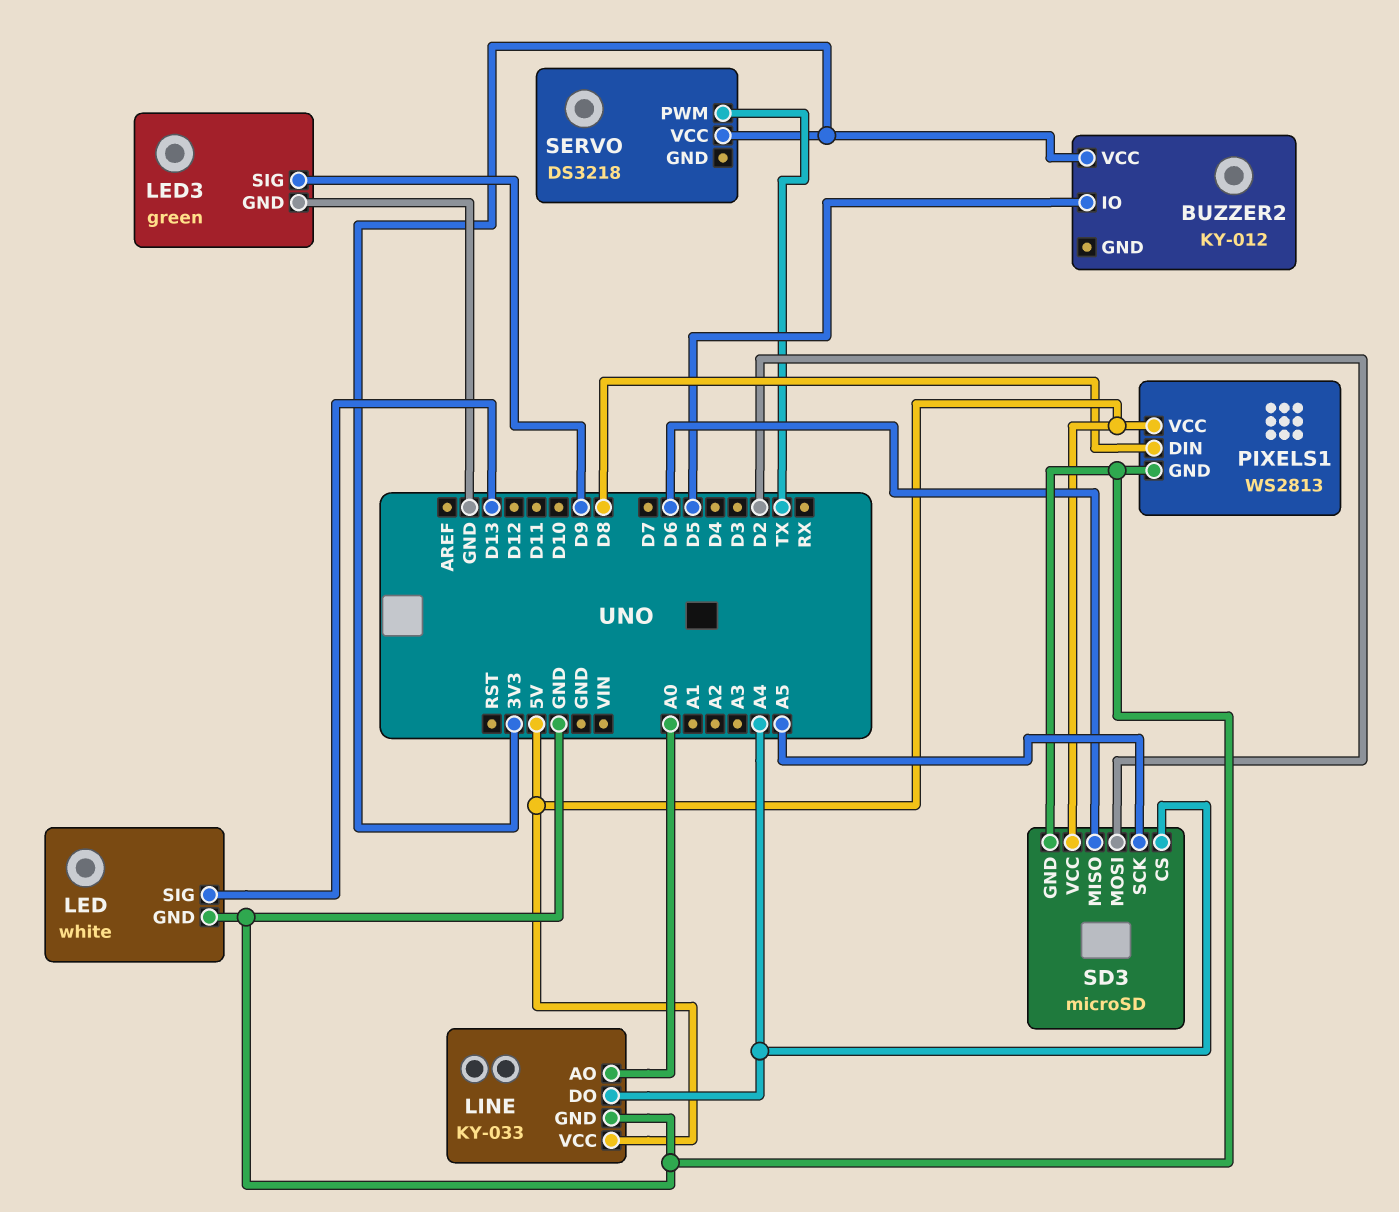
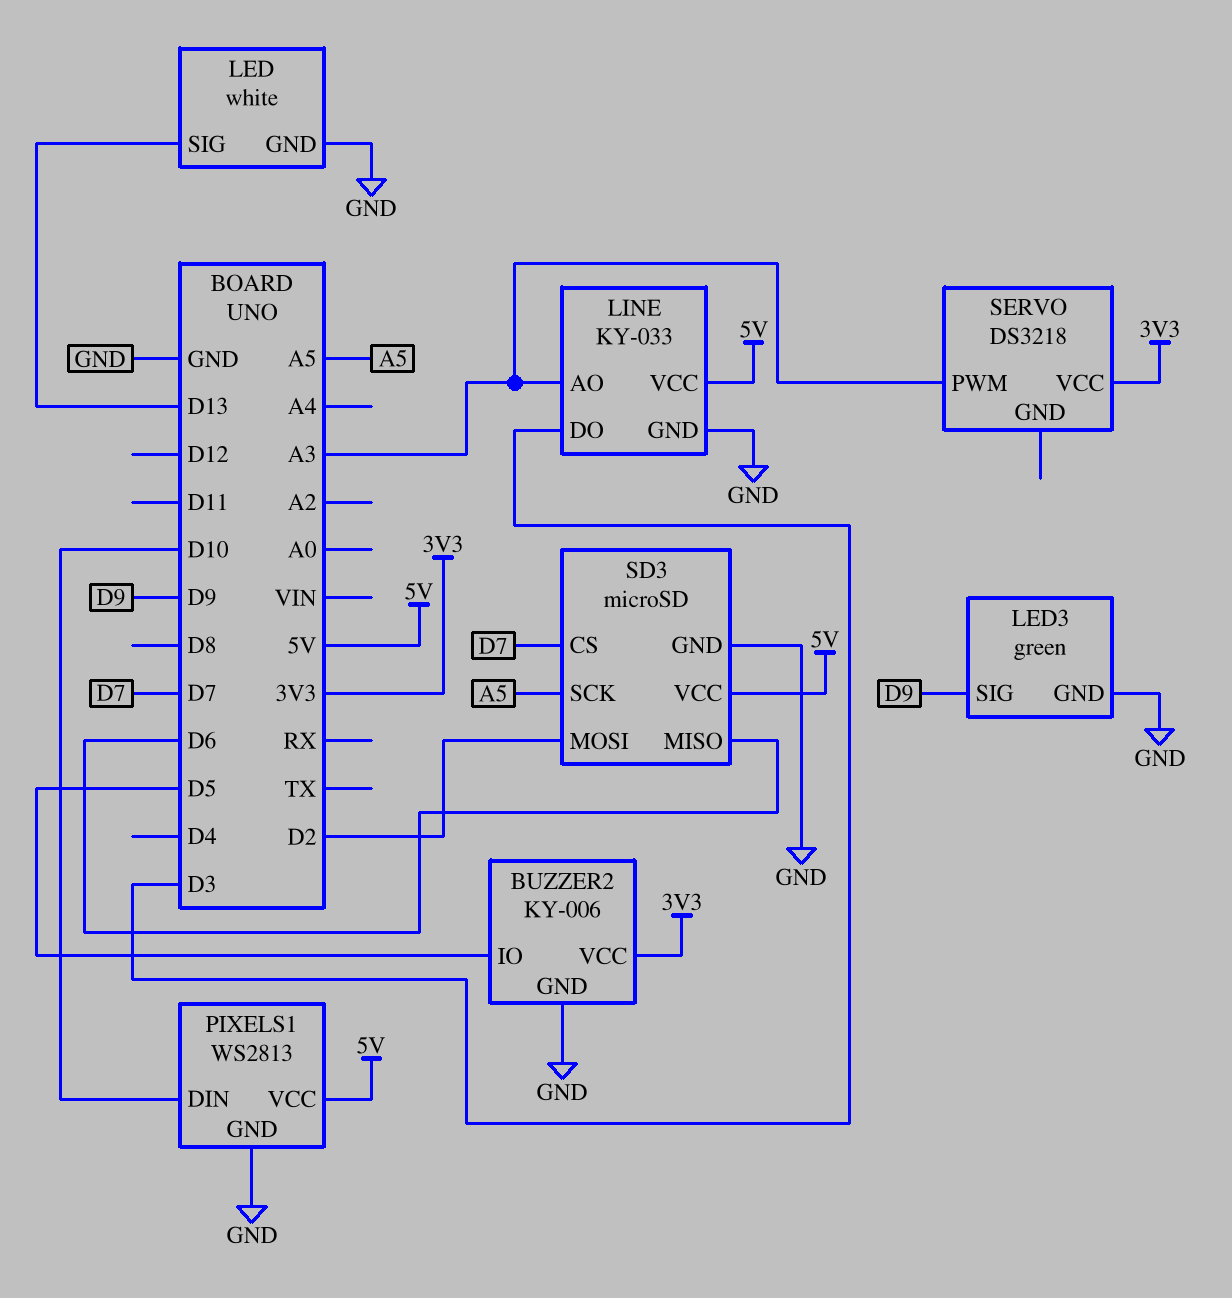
BUZZER2: KY-012 -> KY-006
BUZZER2 pin GND: none -> GND
LINE pin AO: A0 -> A3
LINE pin DO: A4 -> D3
PIXELS1 pin DIN: D8 -> D10
SD3 pin CS: A4 -> D7
SERVO pin PWM: TX -> A3

